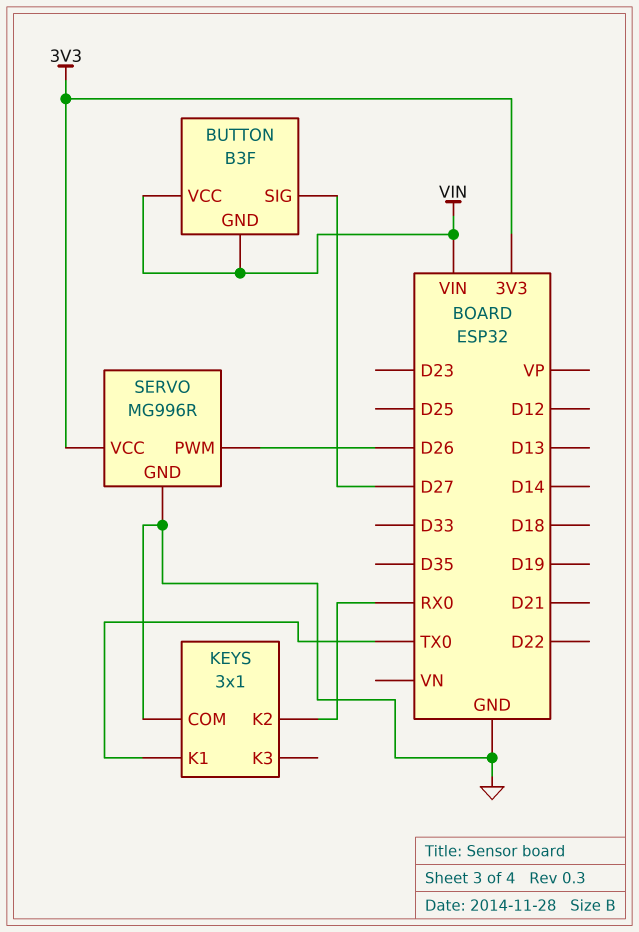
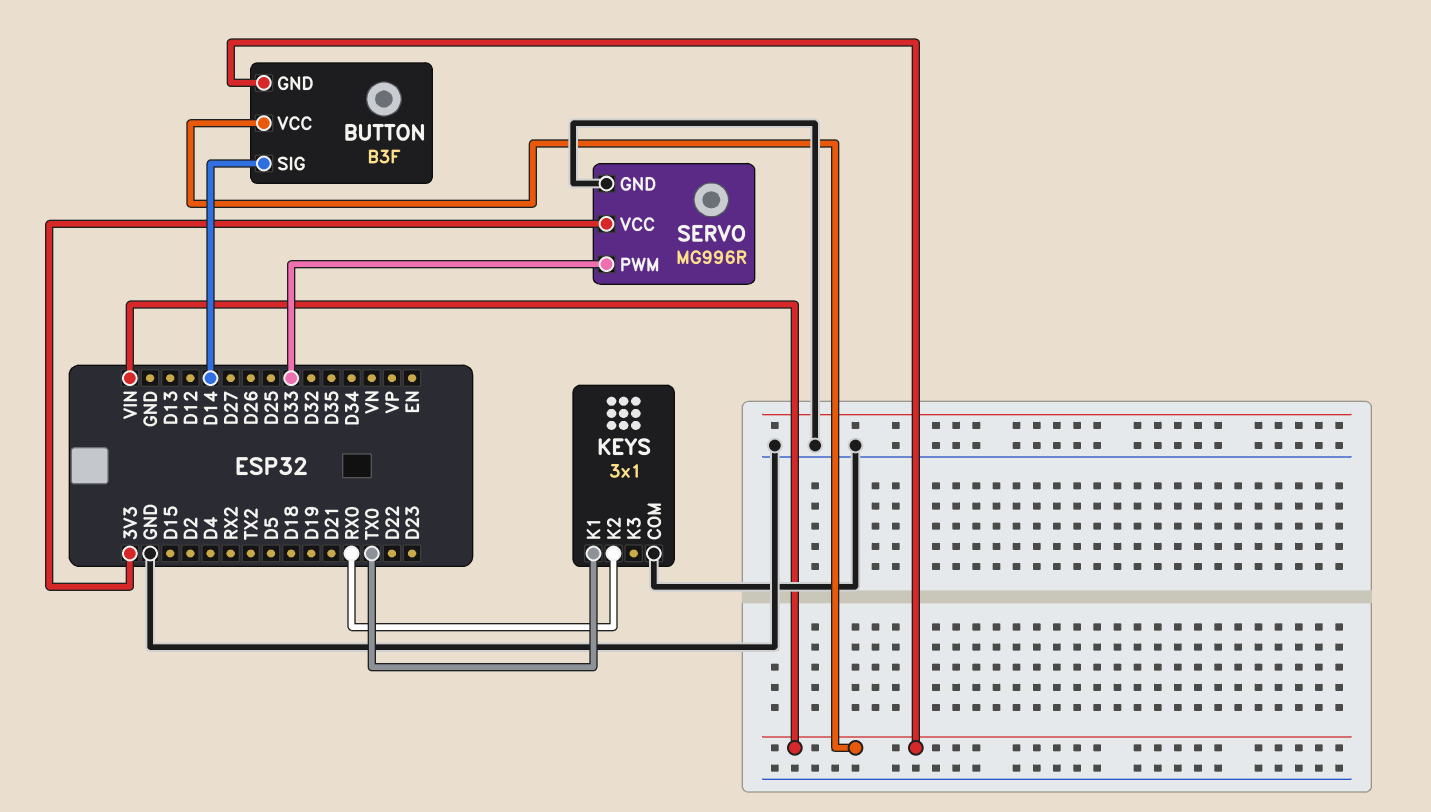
BUTTON pin SIG: D27 -> D14
SERVO pin PWM: D26 -> D33

